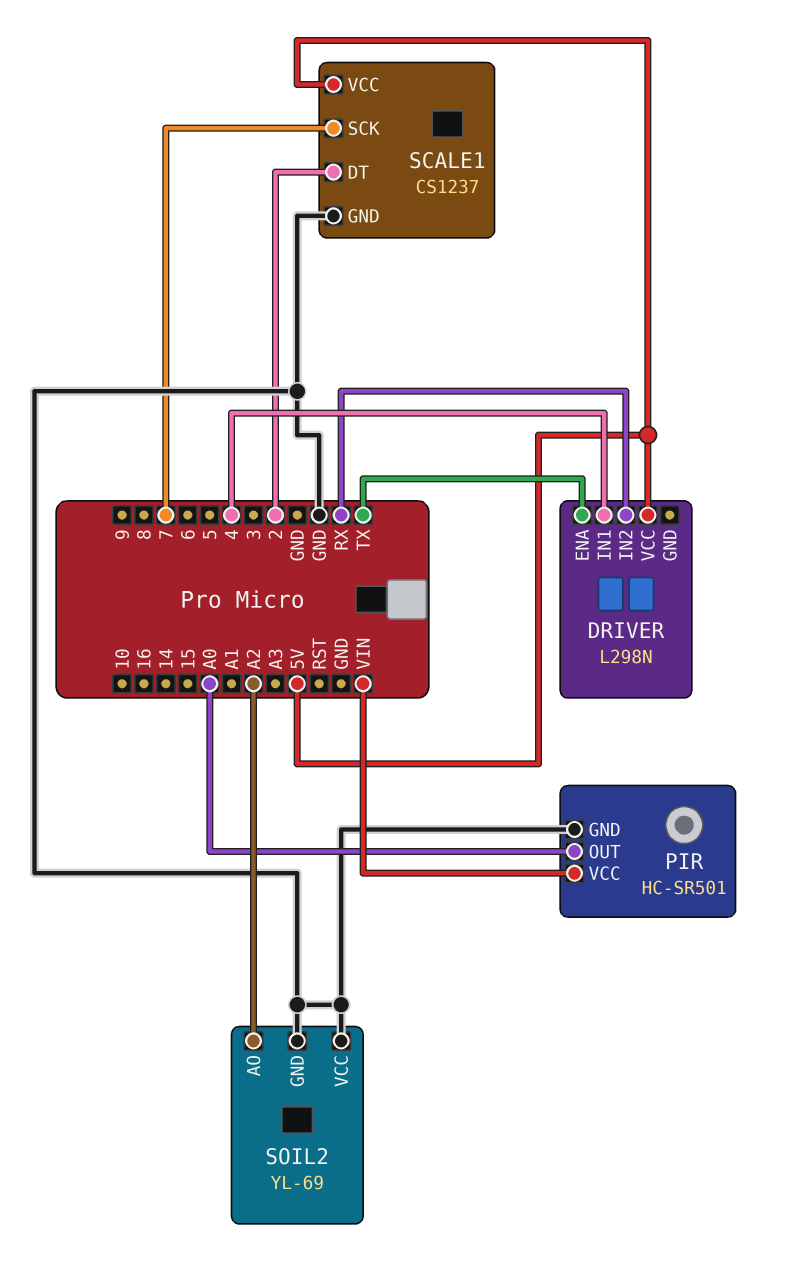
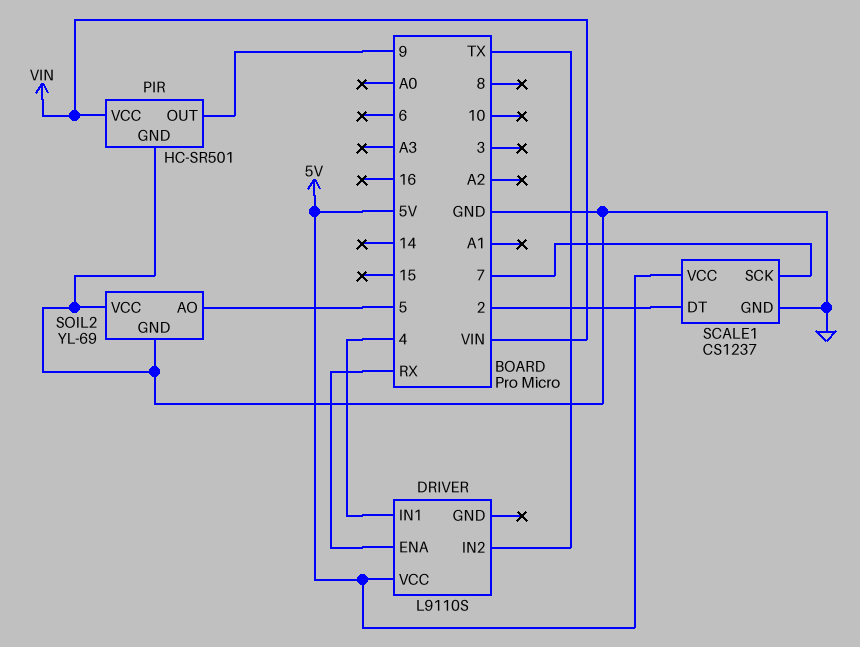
DRIVER: L298N -> L9110S
DRIVER pin ENA: TX -> RX
DRIVER pin IN2: RX -> TX
PIR pin OUT: A0 -> 9
SOIL2 pin AO: A2 -> 5

